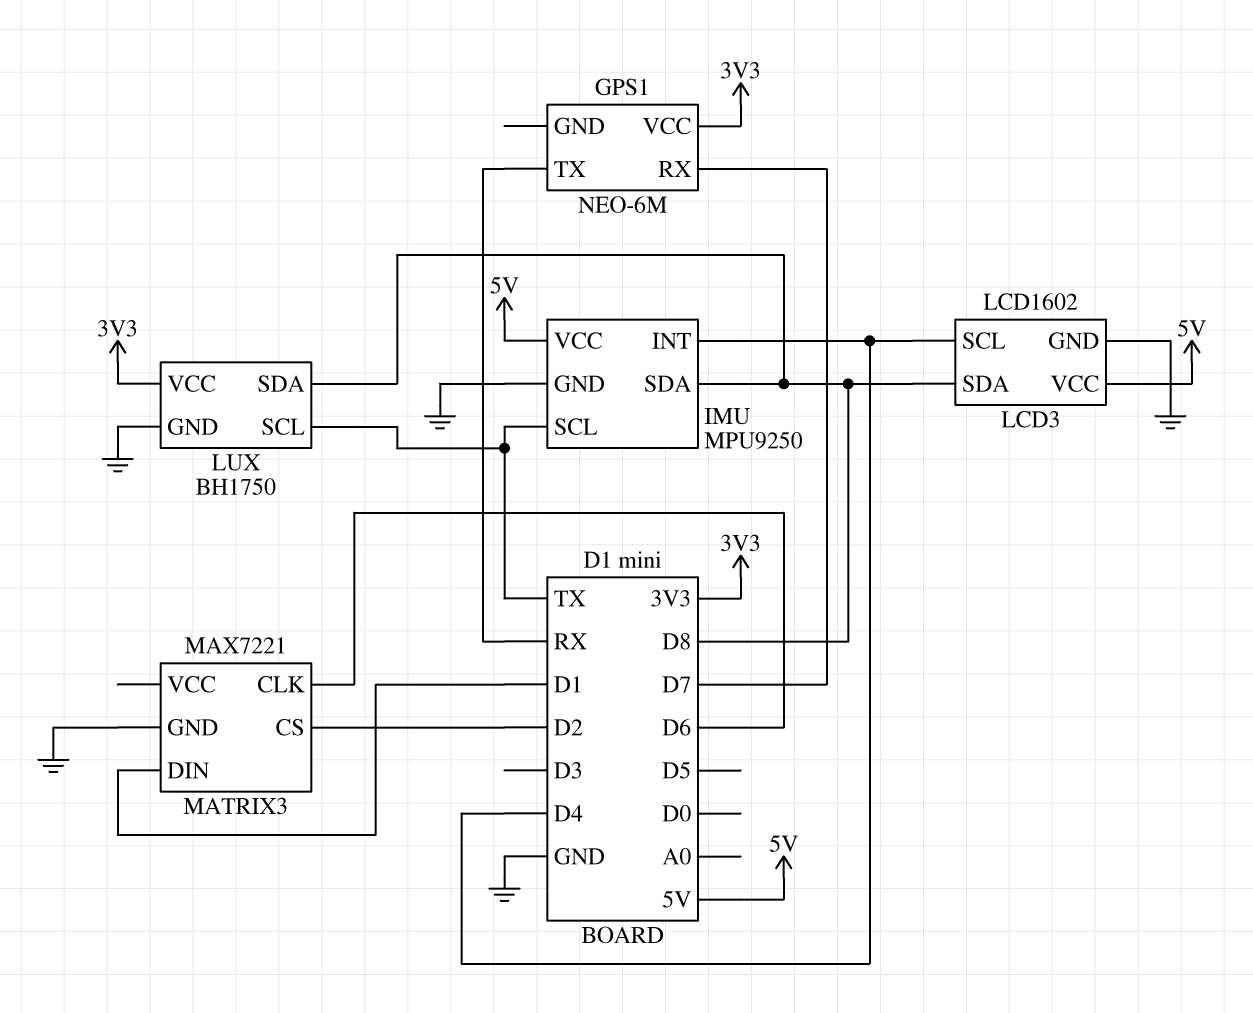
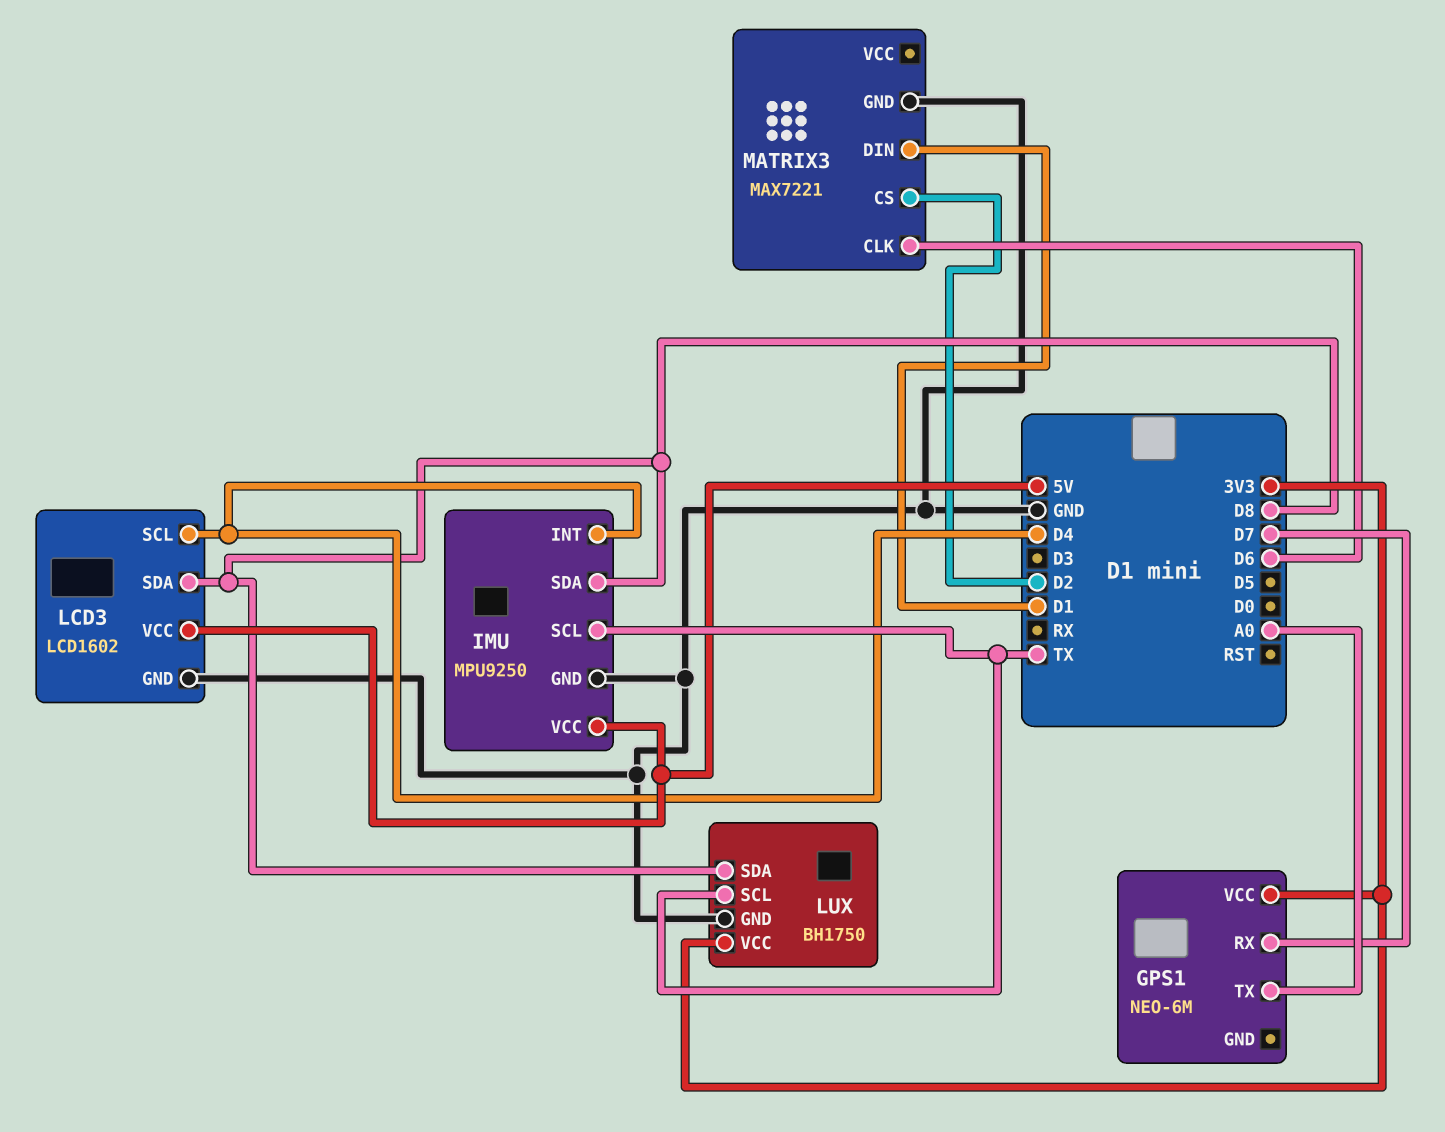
GPS1 pin TX: RX -> A0

